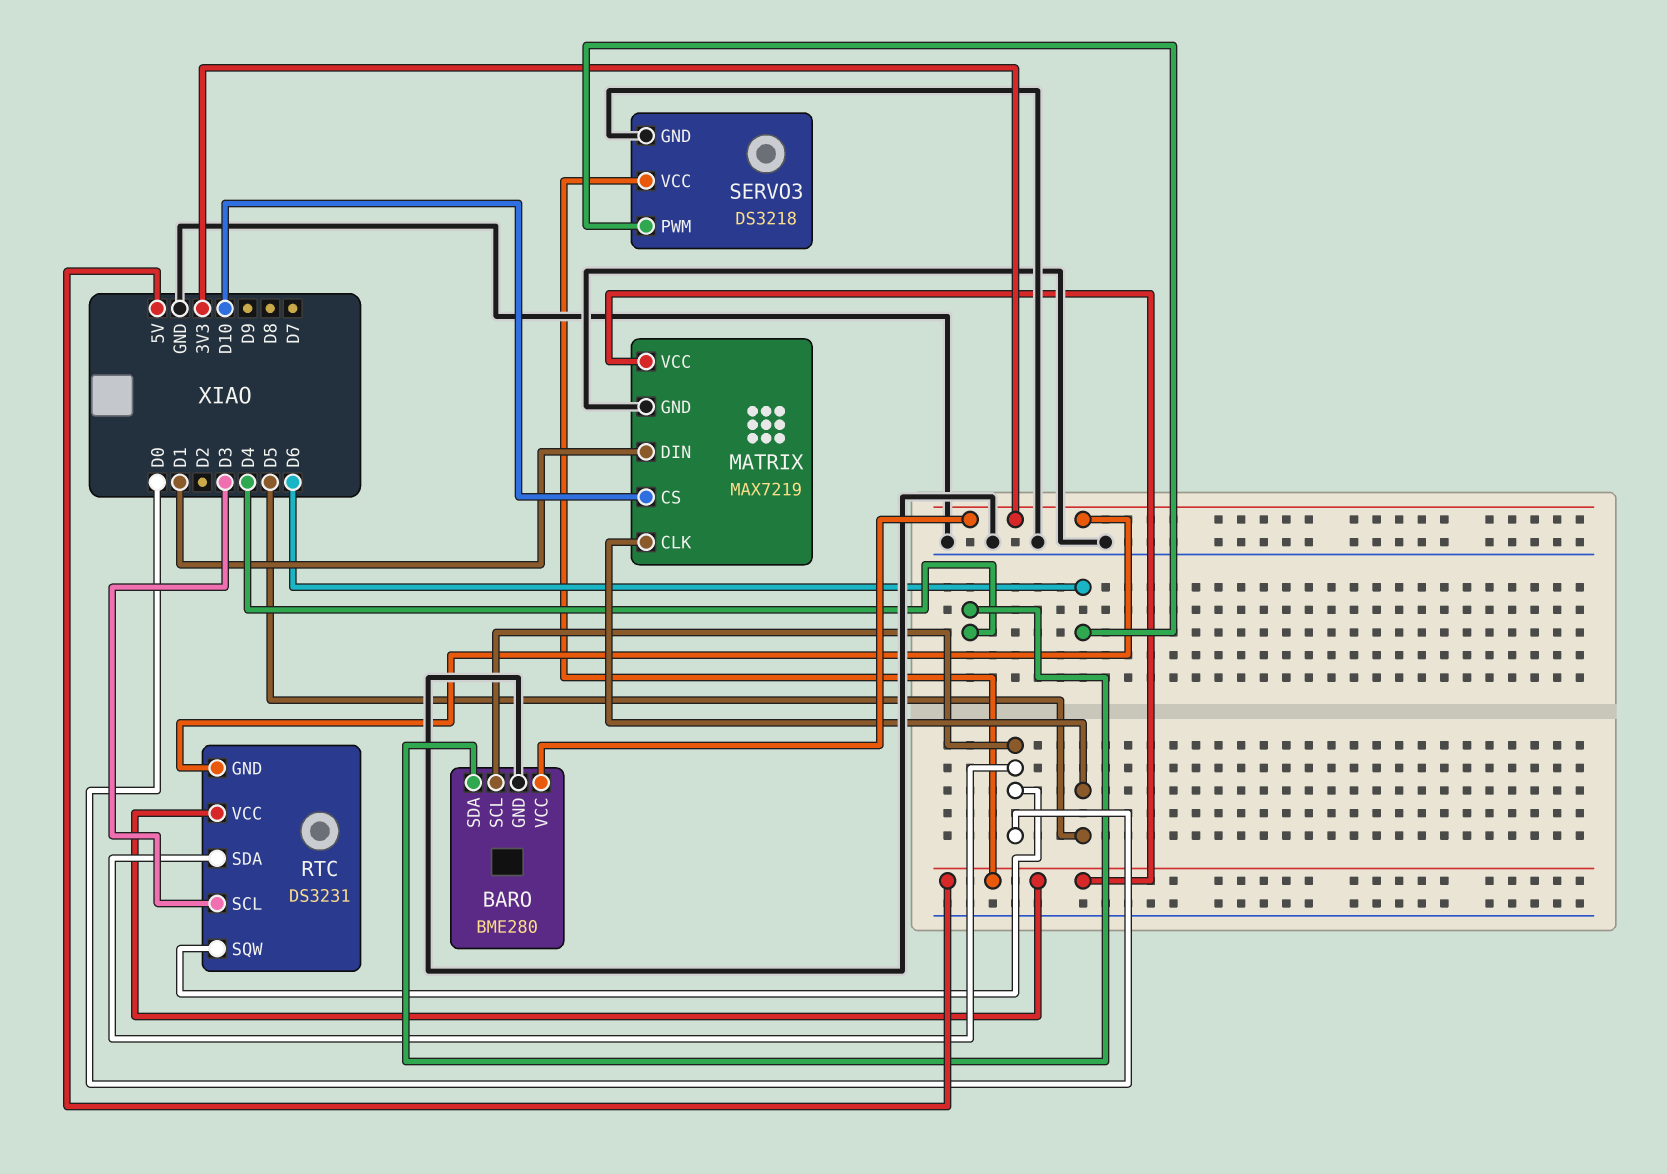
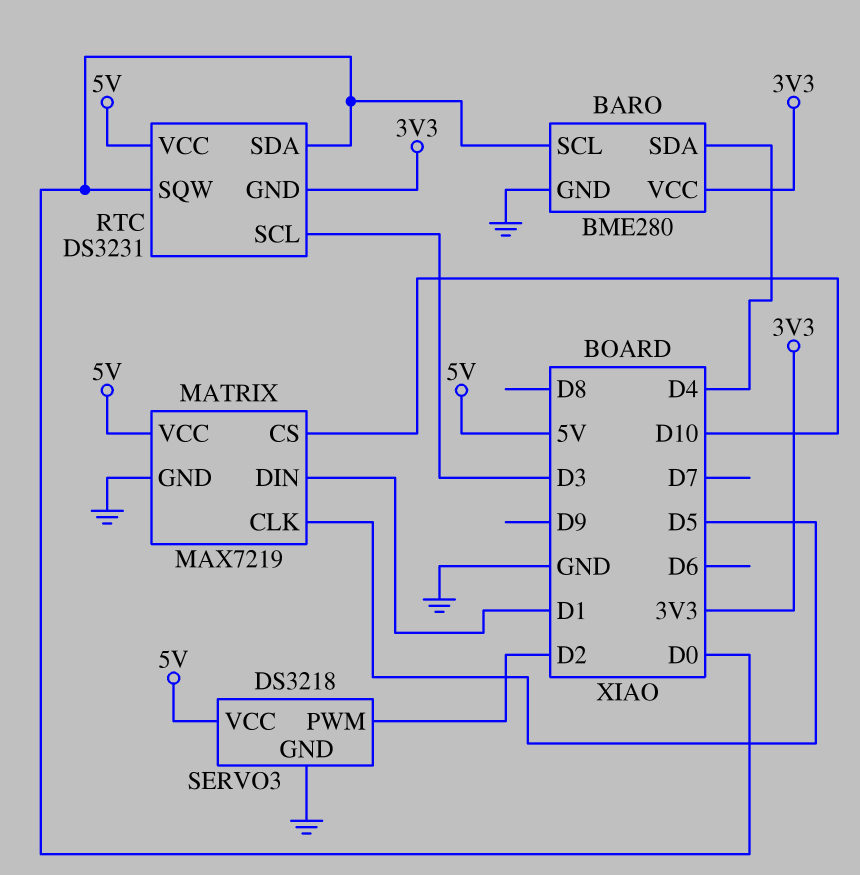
SERVO3 pin PWM: D6 -> D2

